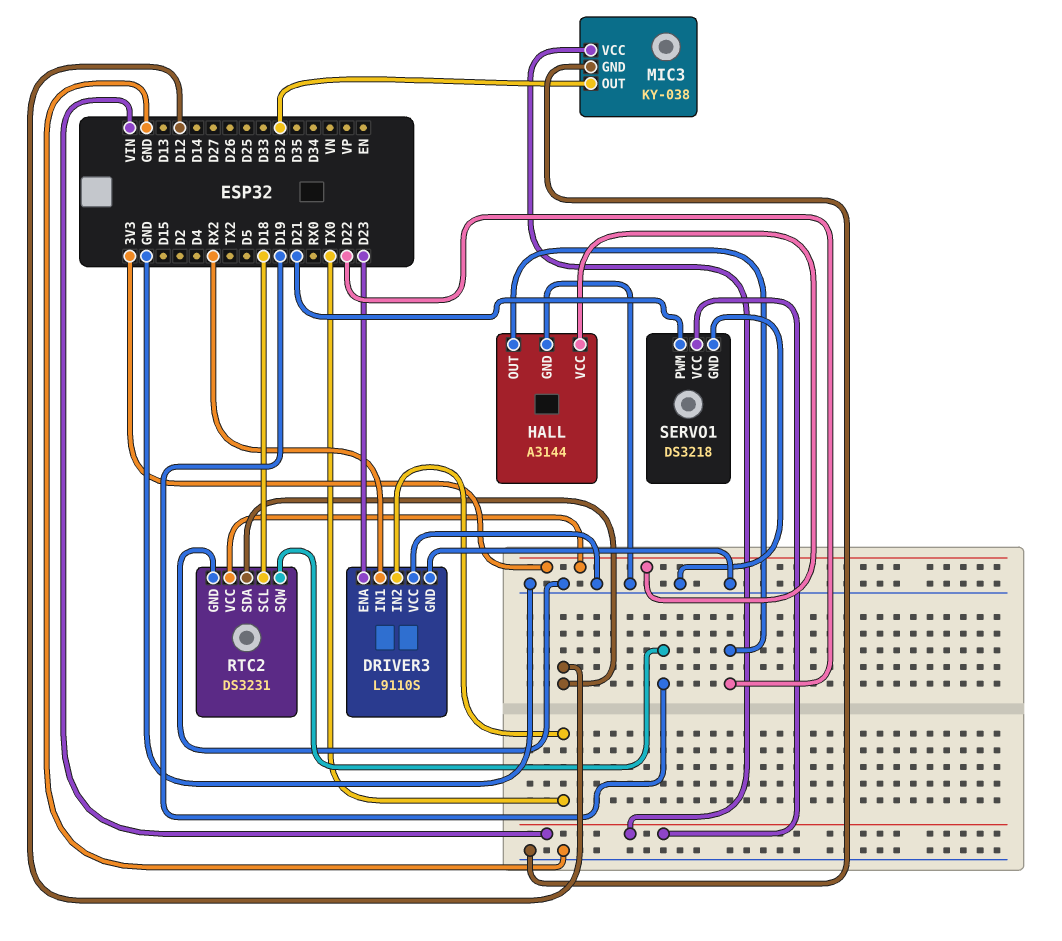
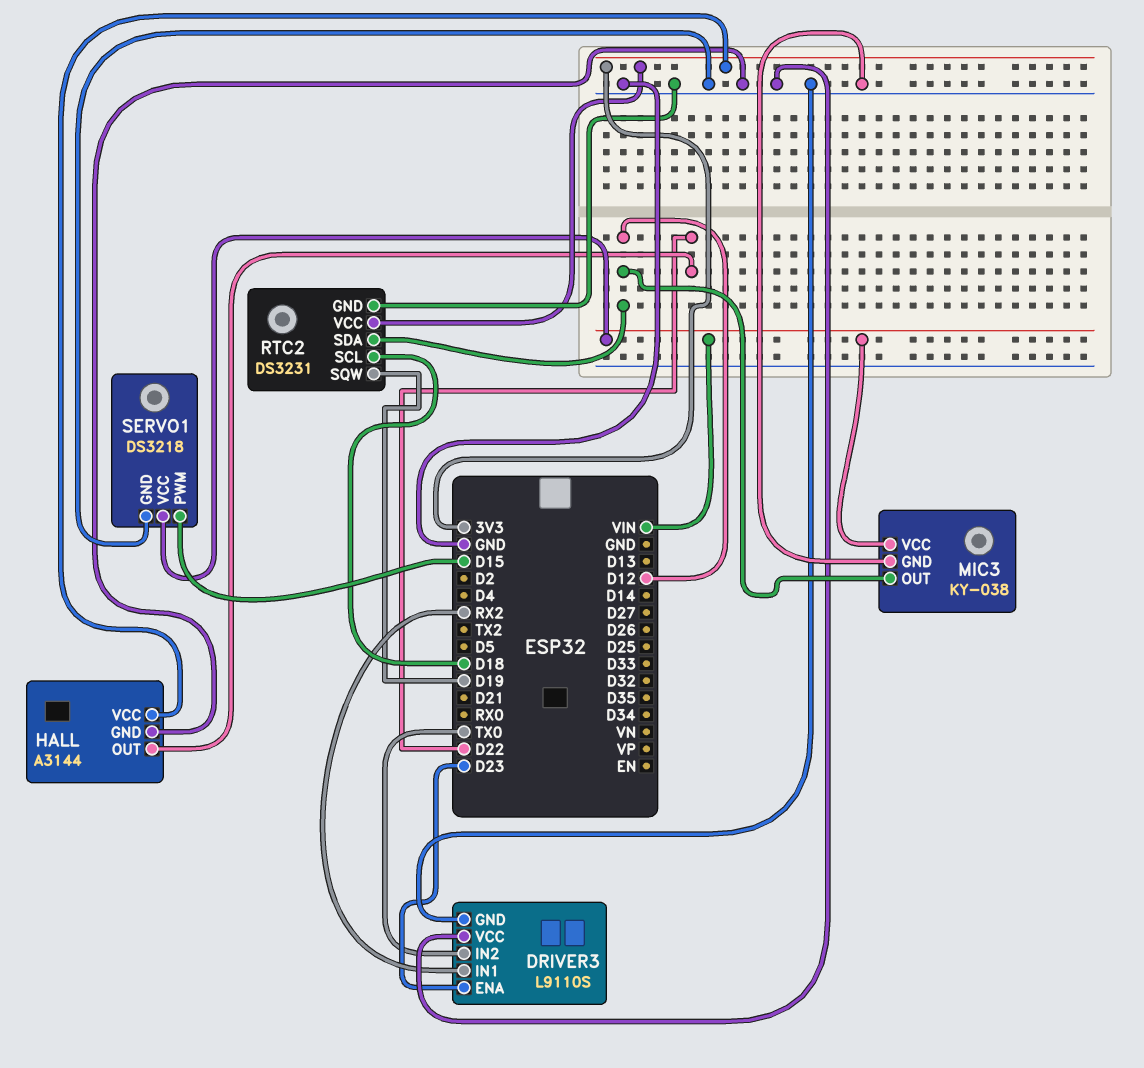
MIC3 pin OUT: D32 -> D12
SERVO1 pin PWM: D21 -> D15

